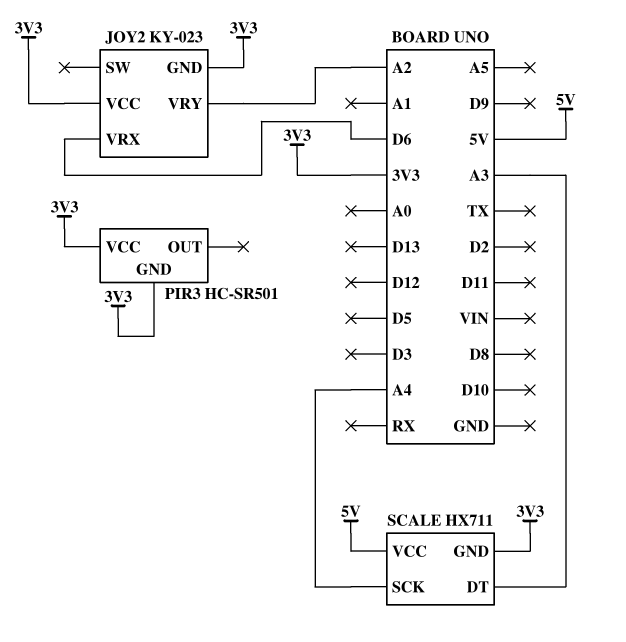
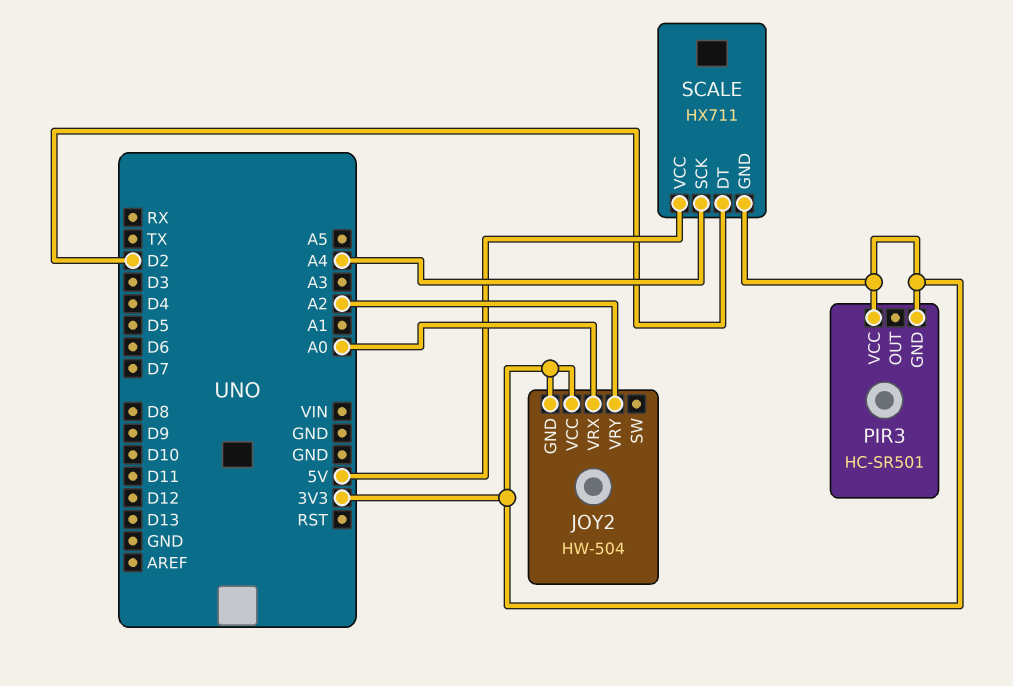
JOY2: KY-023 -> HW-504
JOY2 pin VRX: D6 -> A0
SCALE pin DT: A3 -> D2

